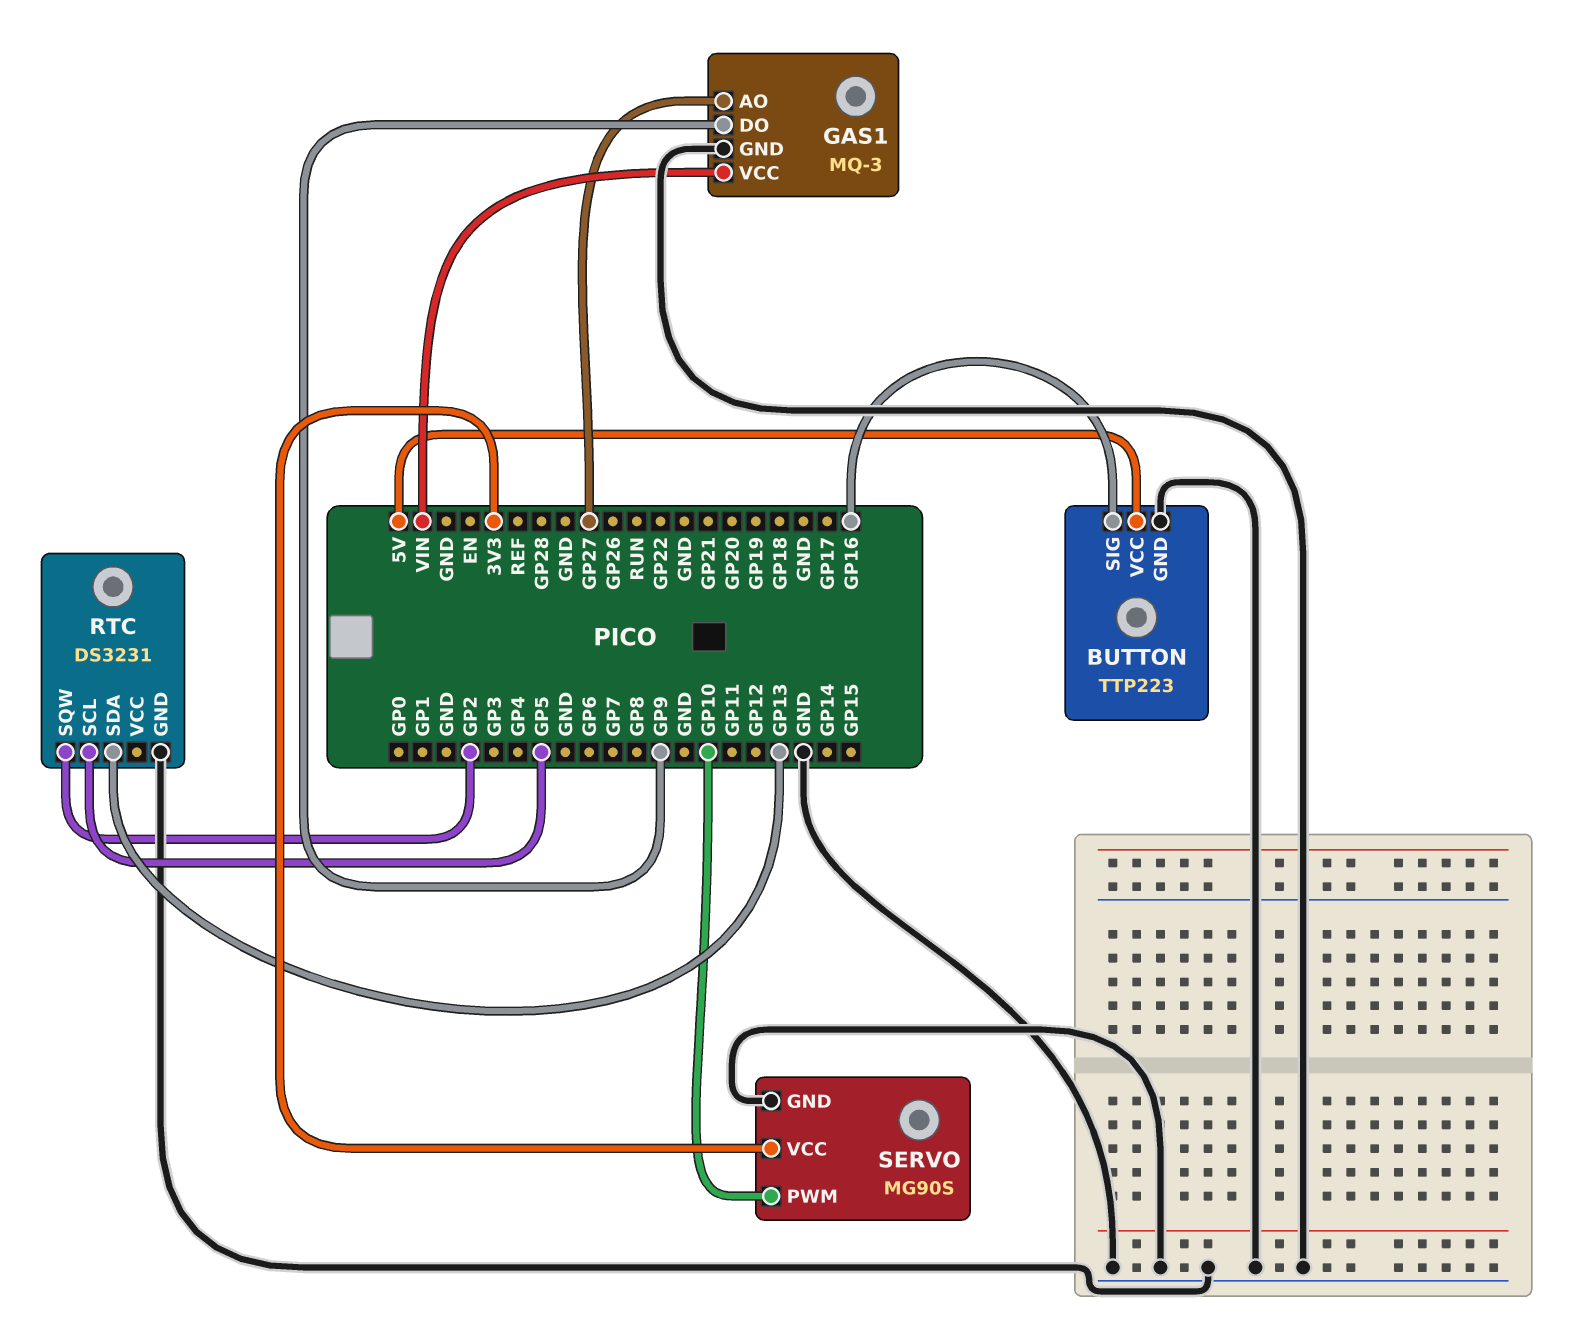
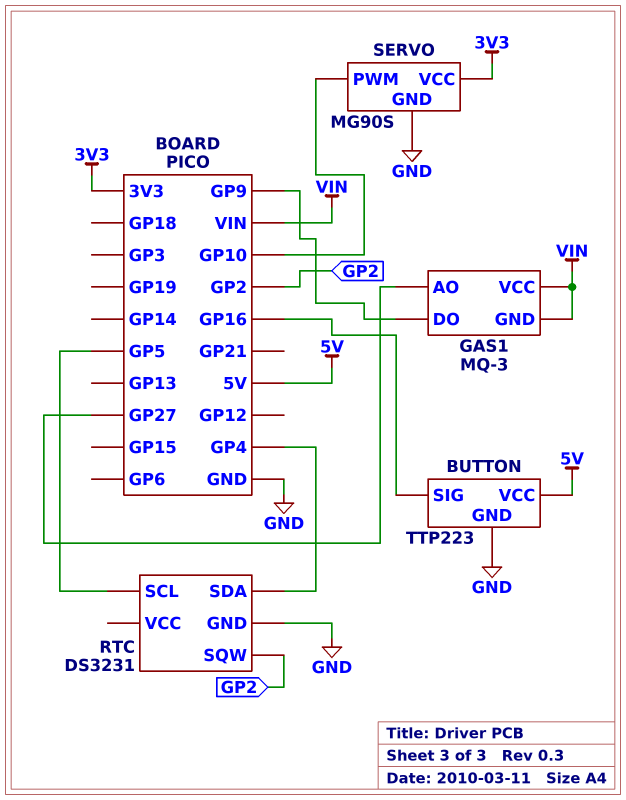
GAS1 pin GND: GND -> VIN
RTC pin SDA: GP13 -> GP4

